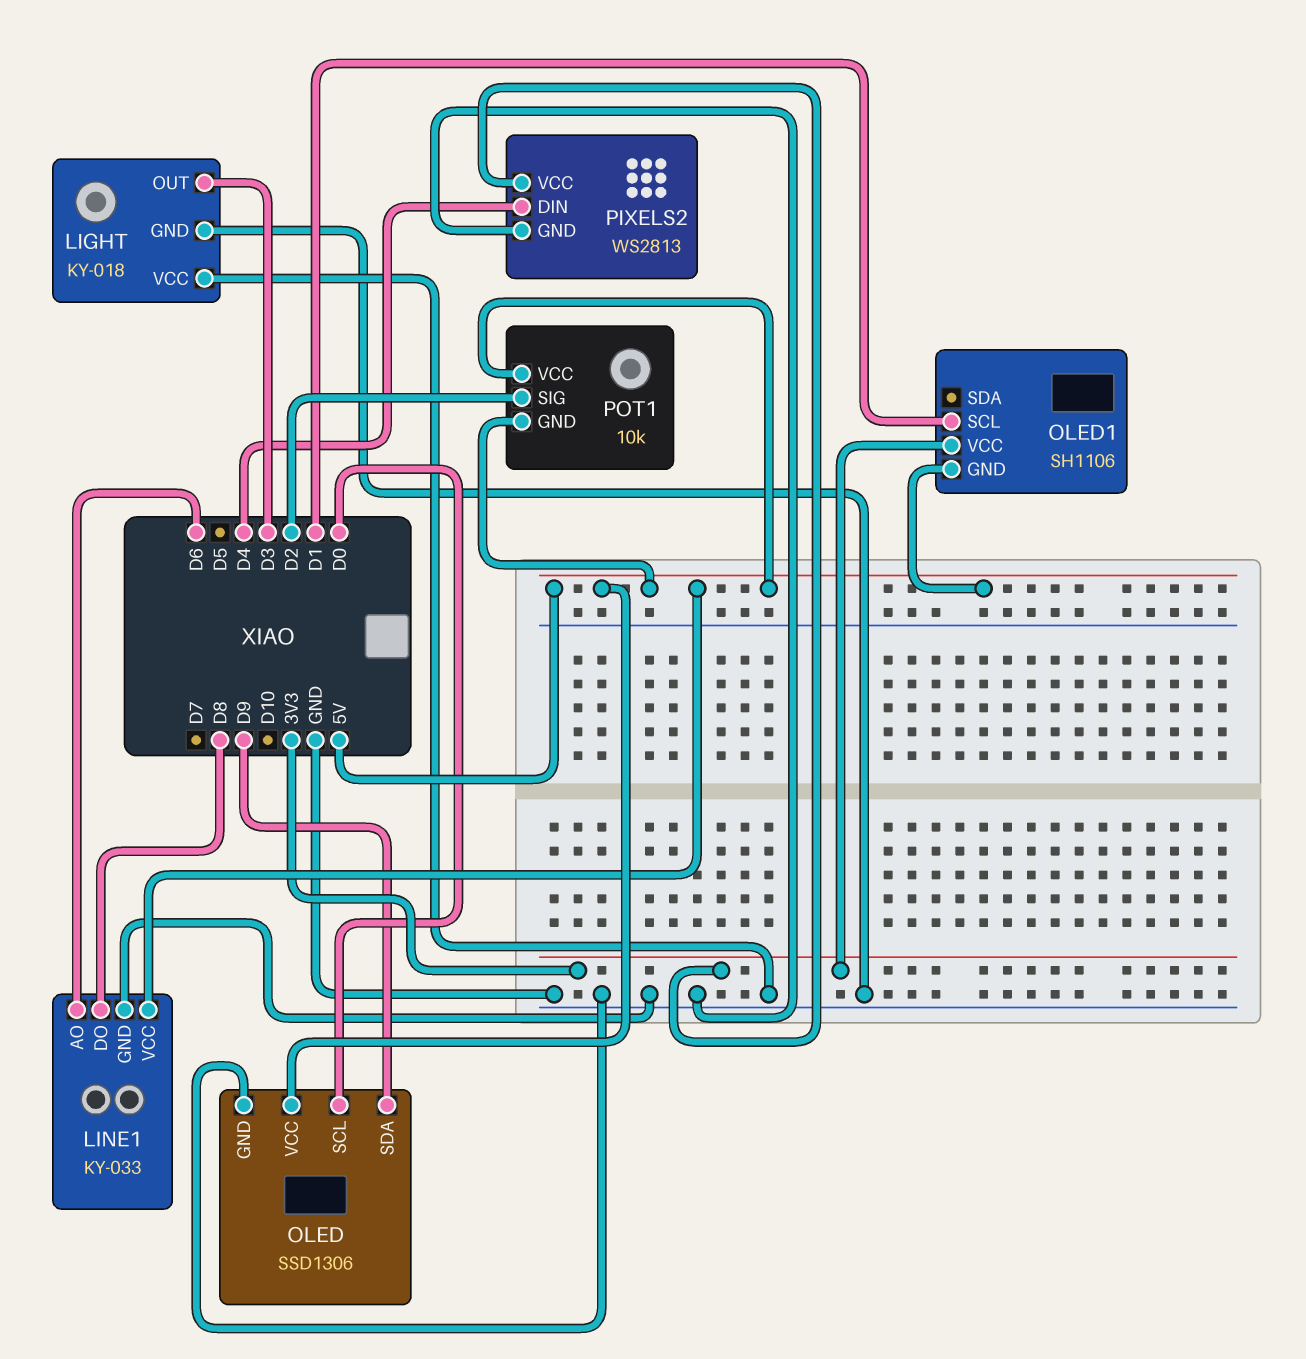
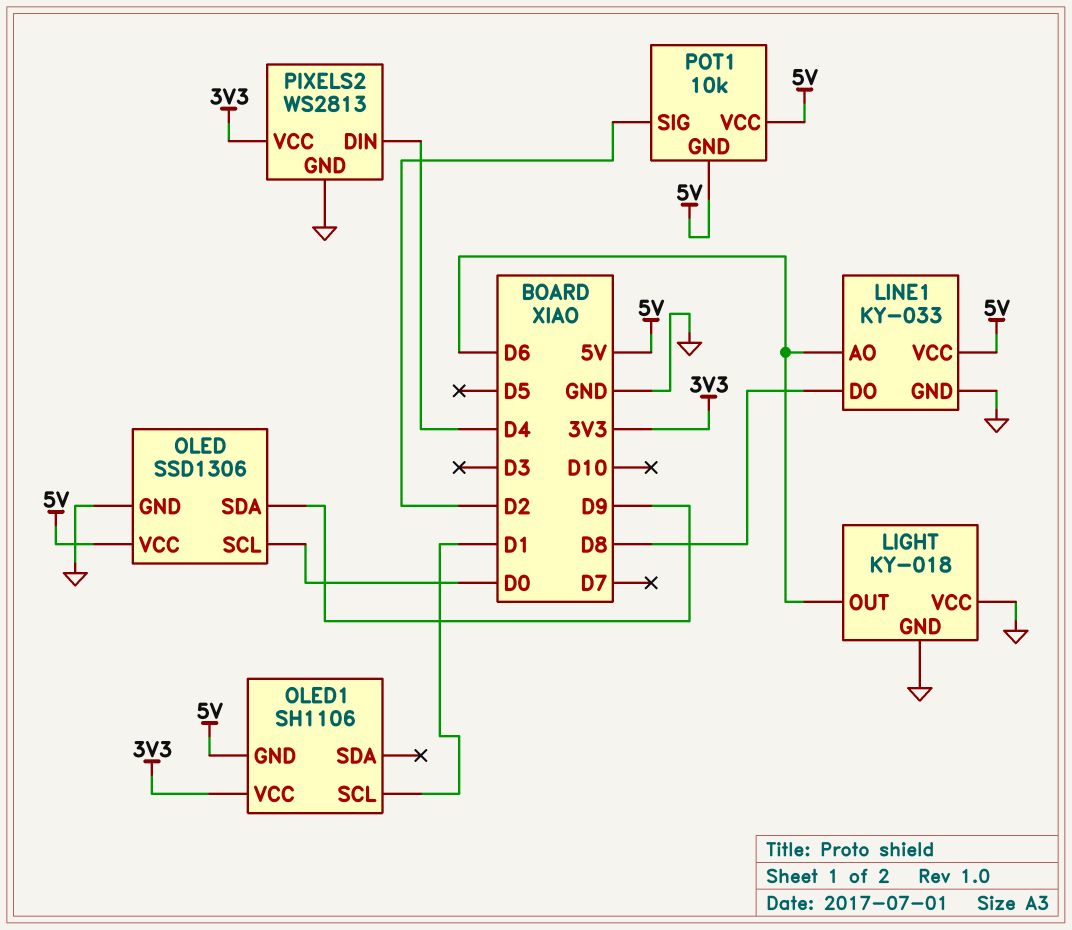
LIGHT pin OUT: D3 -> D6

